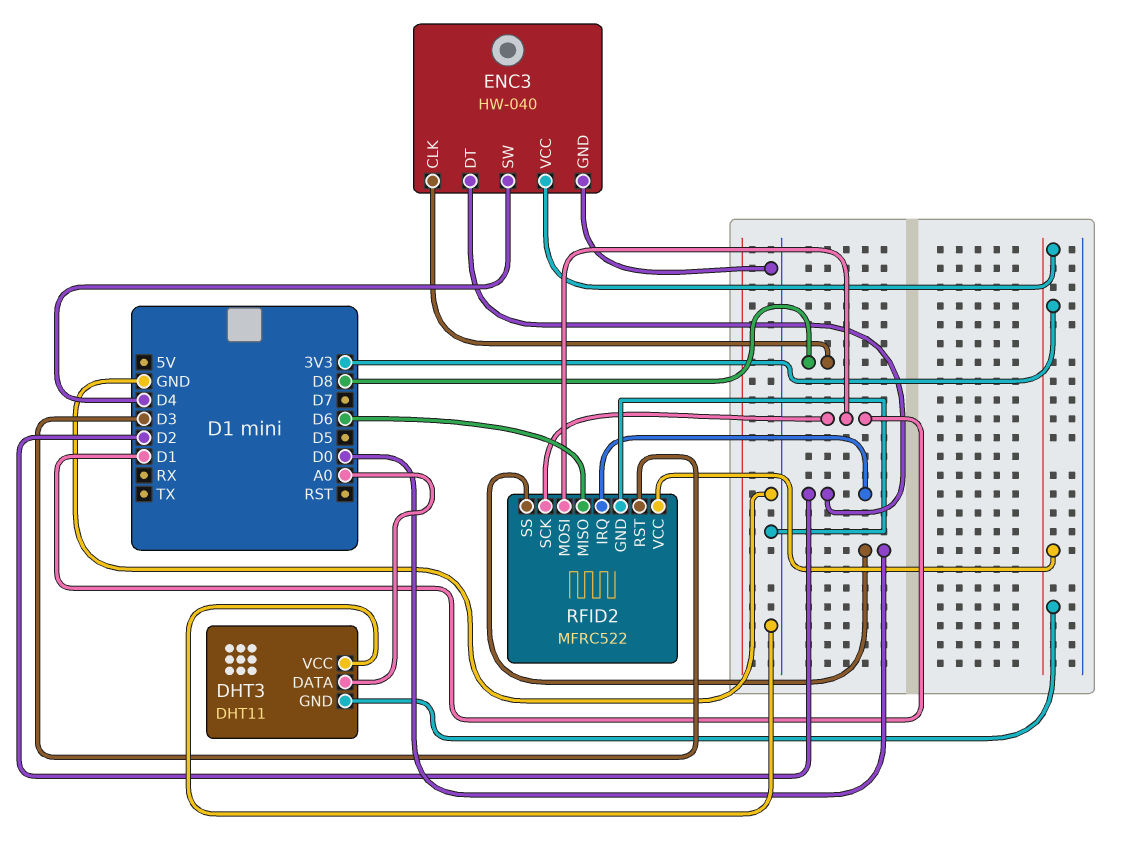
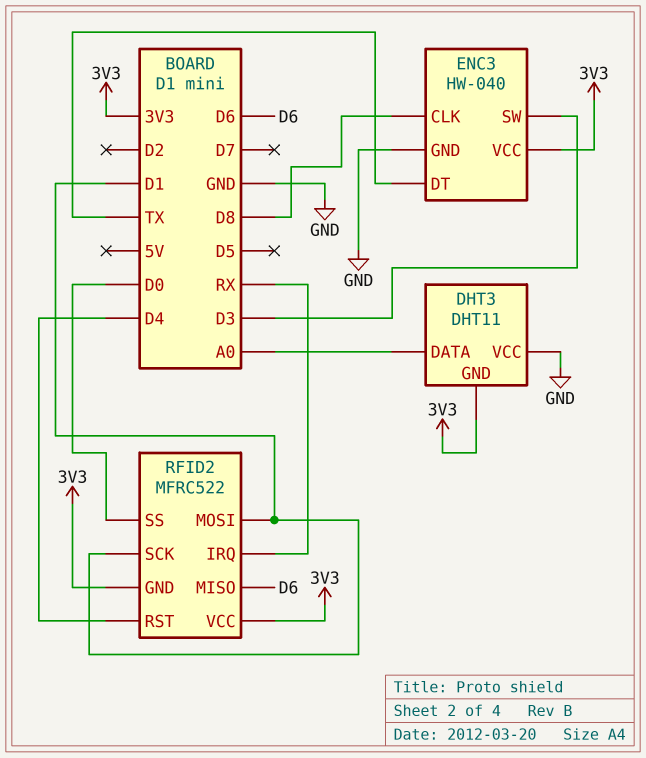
ENC3 pin DT: D2 -> TX
ENC3 pin SW: D4 -> D3
RFID2 pin GND: GND -> 3V3
RFID2 pin IRQ: D2 -> RX
RFID2 pin RST: D3 -> D4

